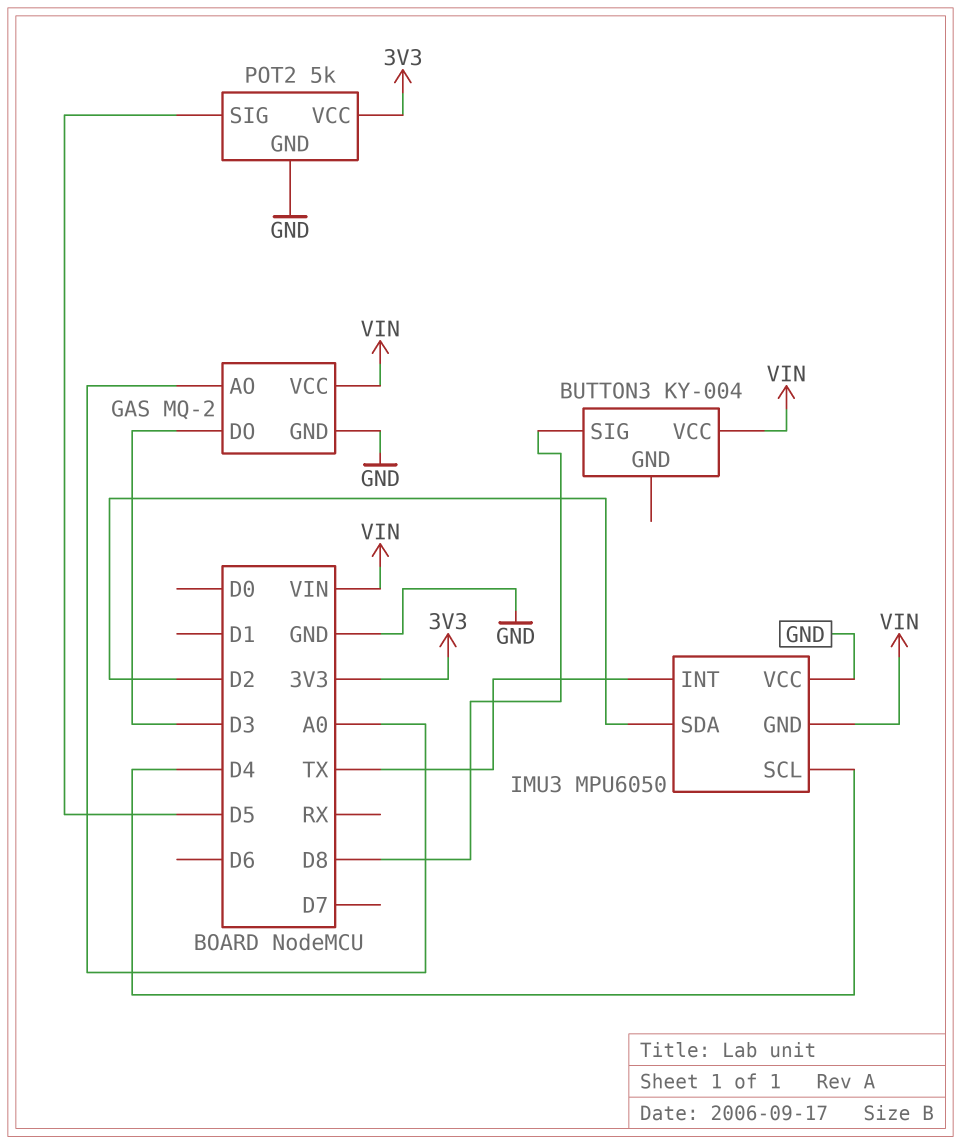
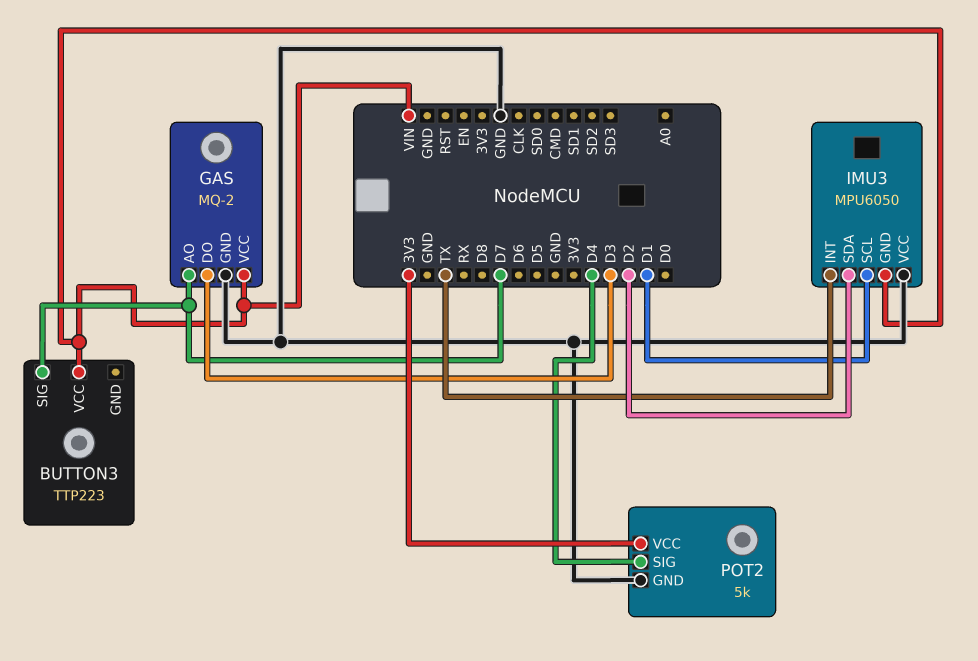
BUTTON3: KY-004 -> TTP223
BUTTON3 pin SIG: D8 -> D7
GAS pin AO: A0 -> D7
IMU3 pin SCL: D4 -> D1
POT2 pin SIG: D5 -> D4

